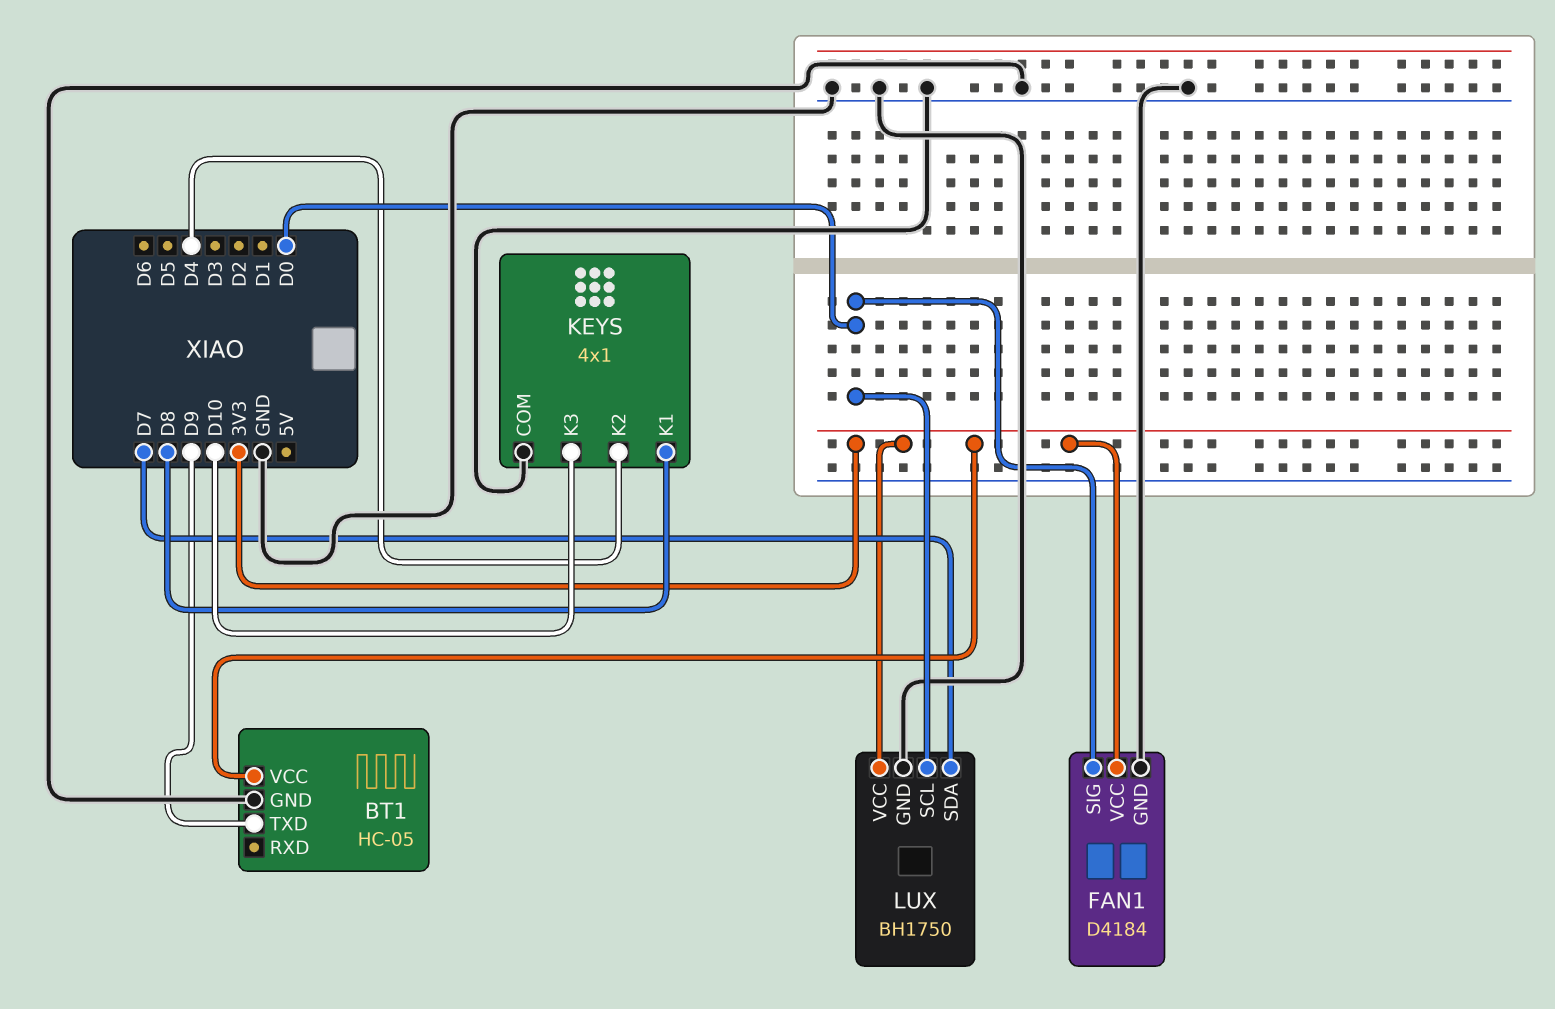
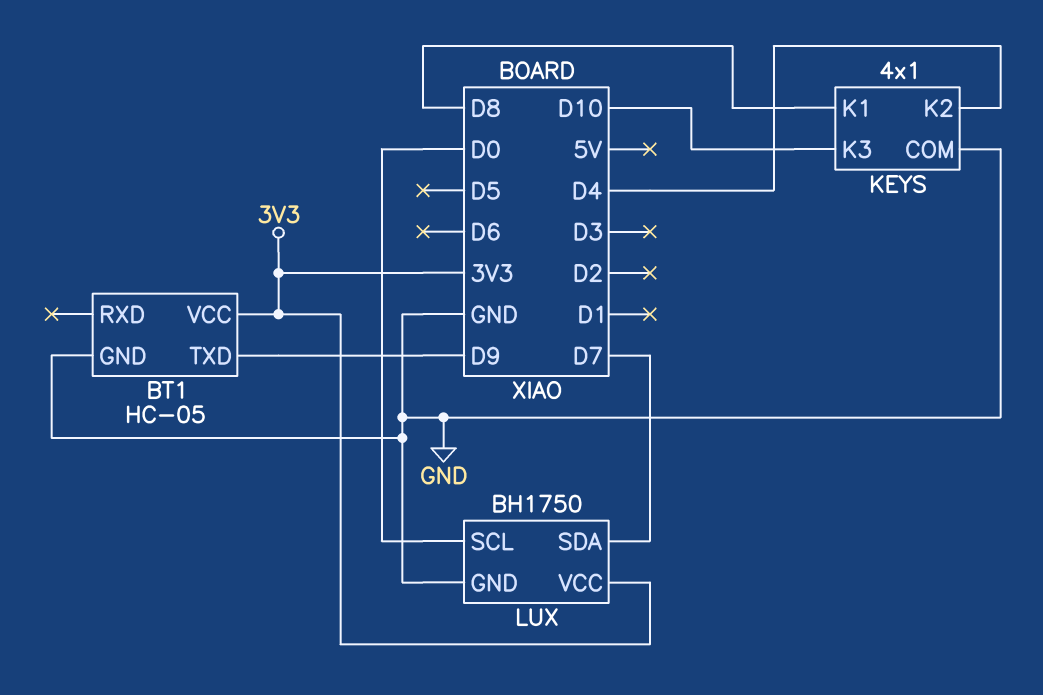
FAN1: D4184 -> none
FAN1 pin GND: GND -> none
FAN1 pin SIG: D0 -> none
FAN1 pin VCC: 3V3 -> none

